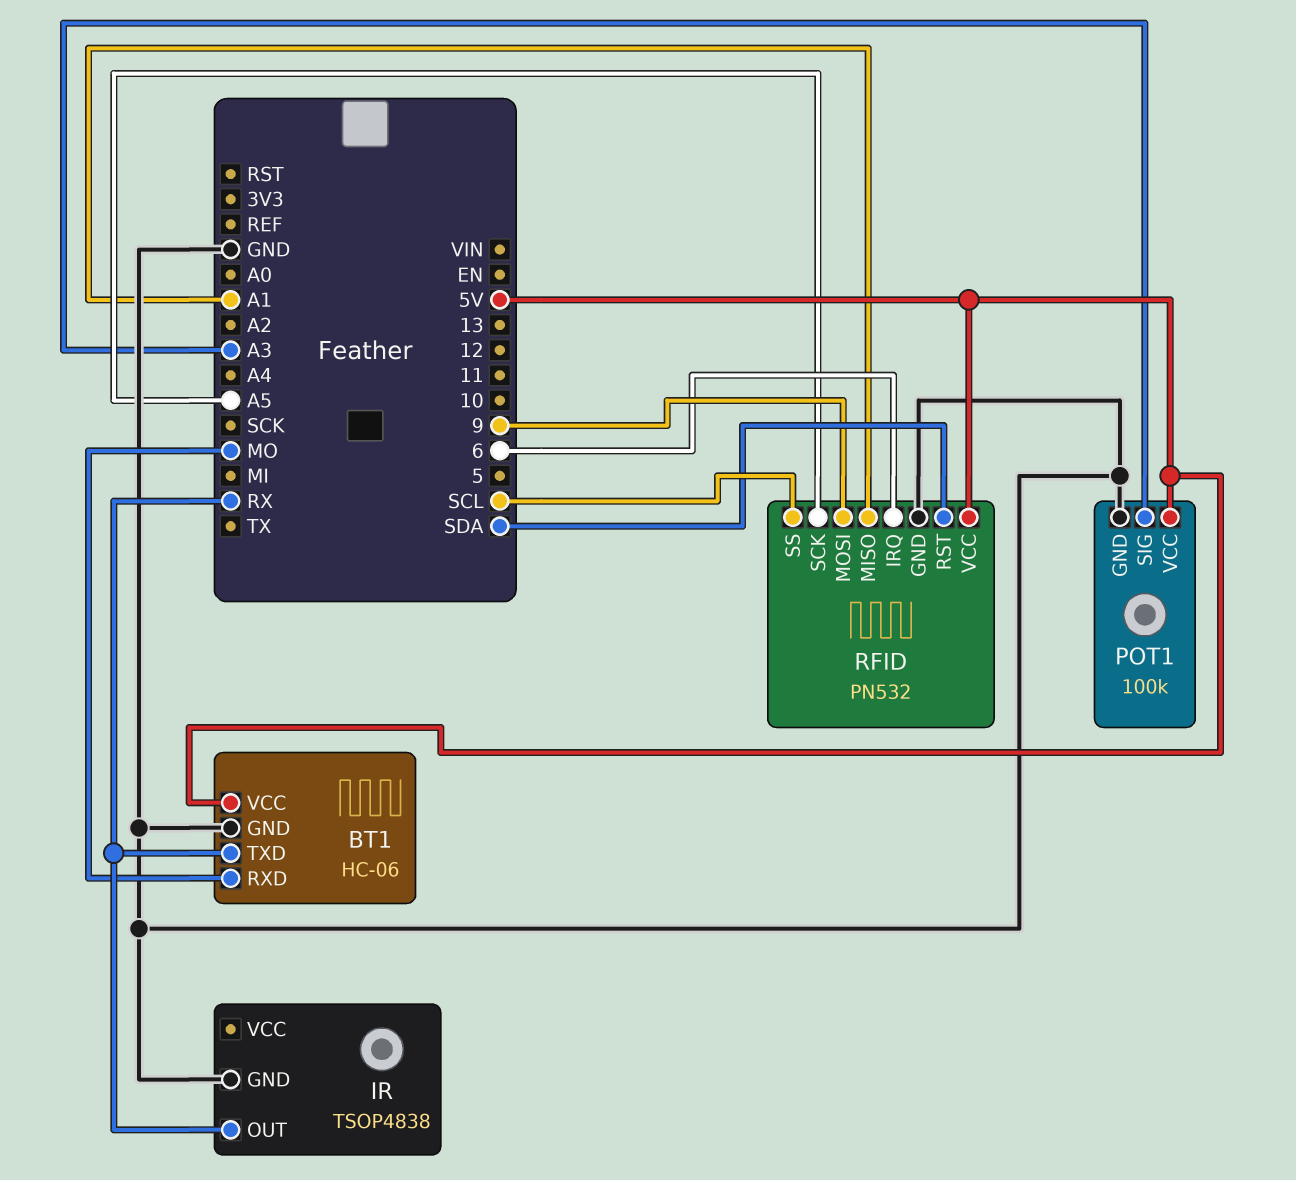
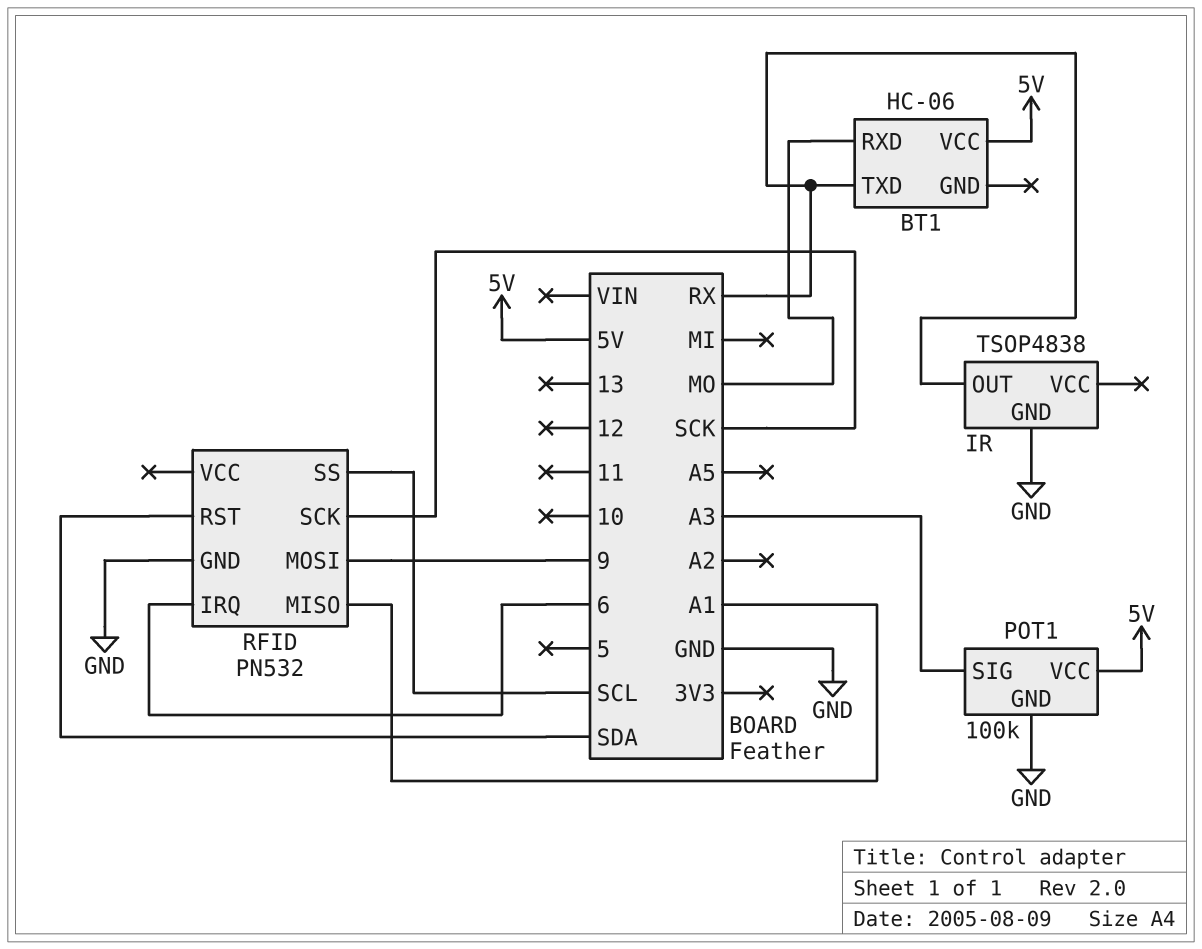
BT1 pin GND: GND -> none
RFID pin SCK: A5 -> SCK
RFID pin VCC: 5V -> none

